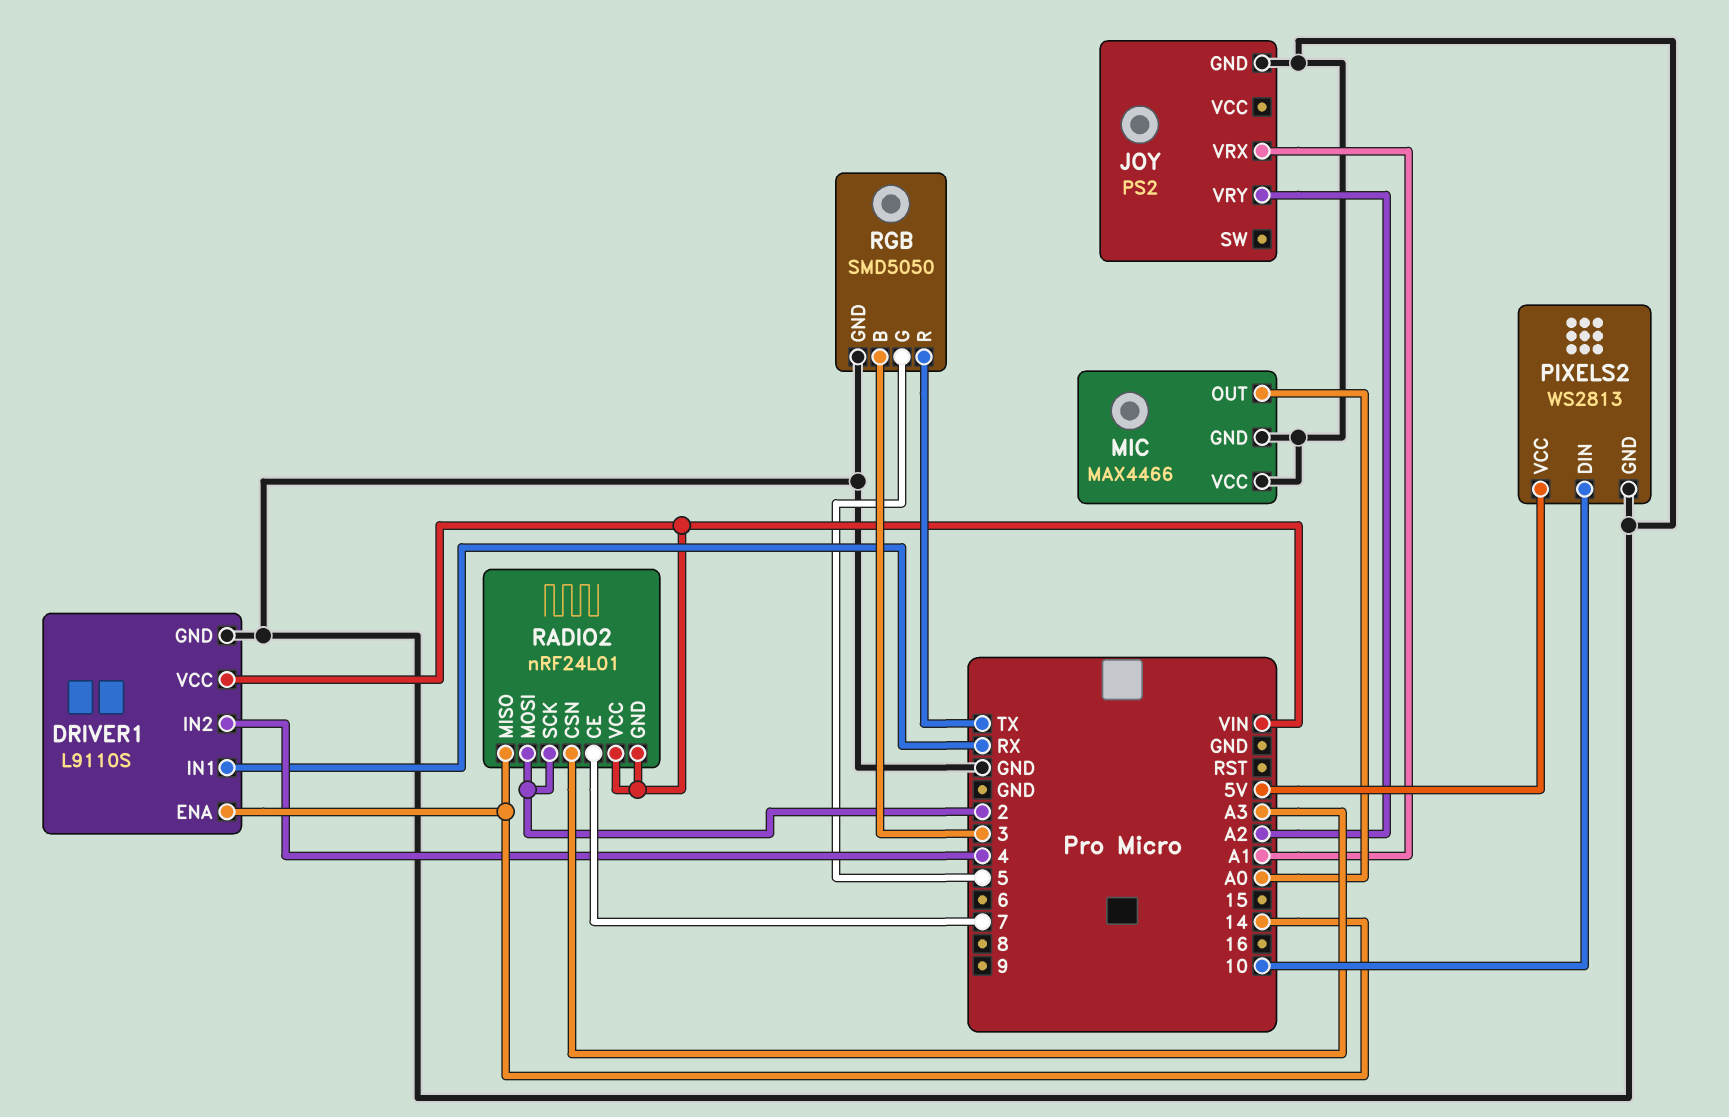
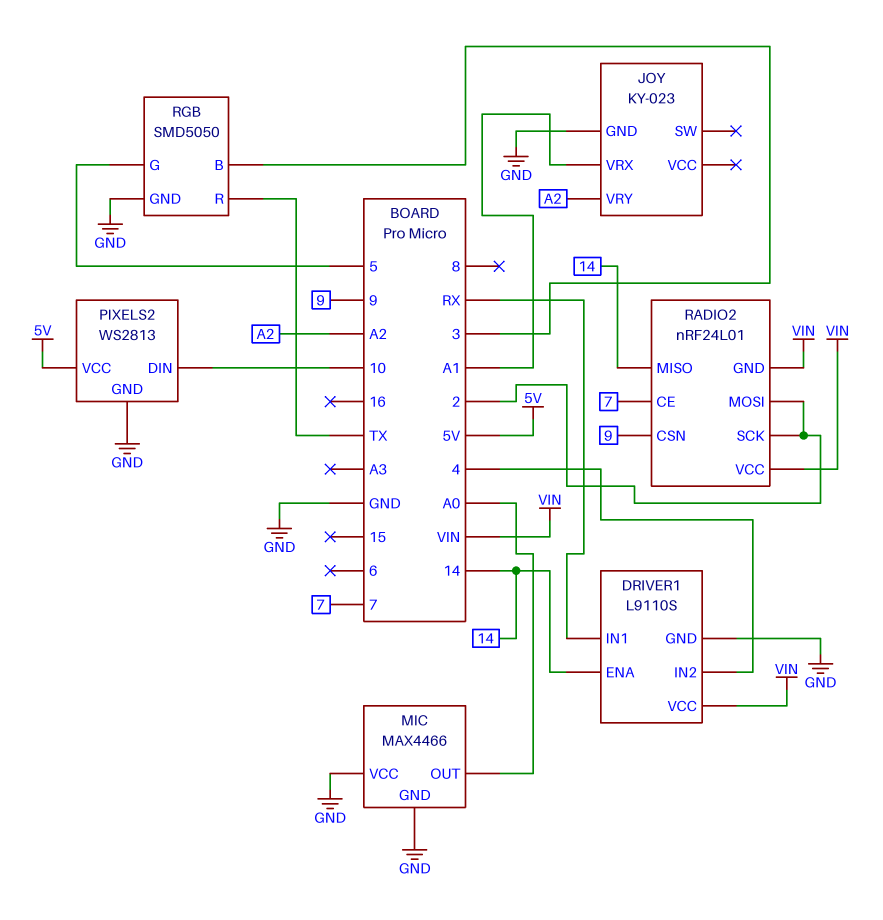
JOY: PS2 -> KY-023
RADIO2 pin CSN: A3 -> 9

